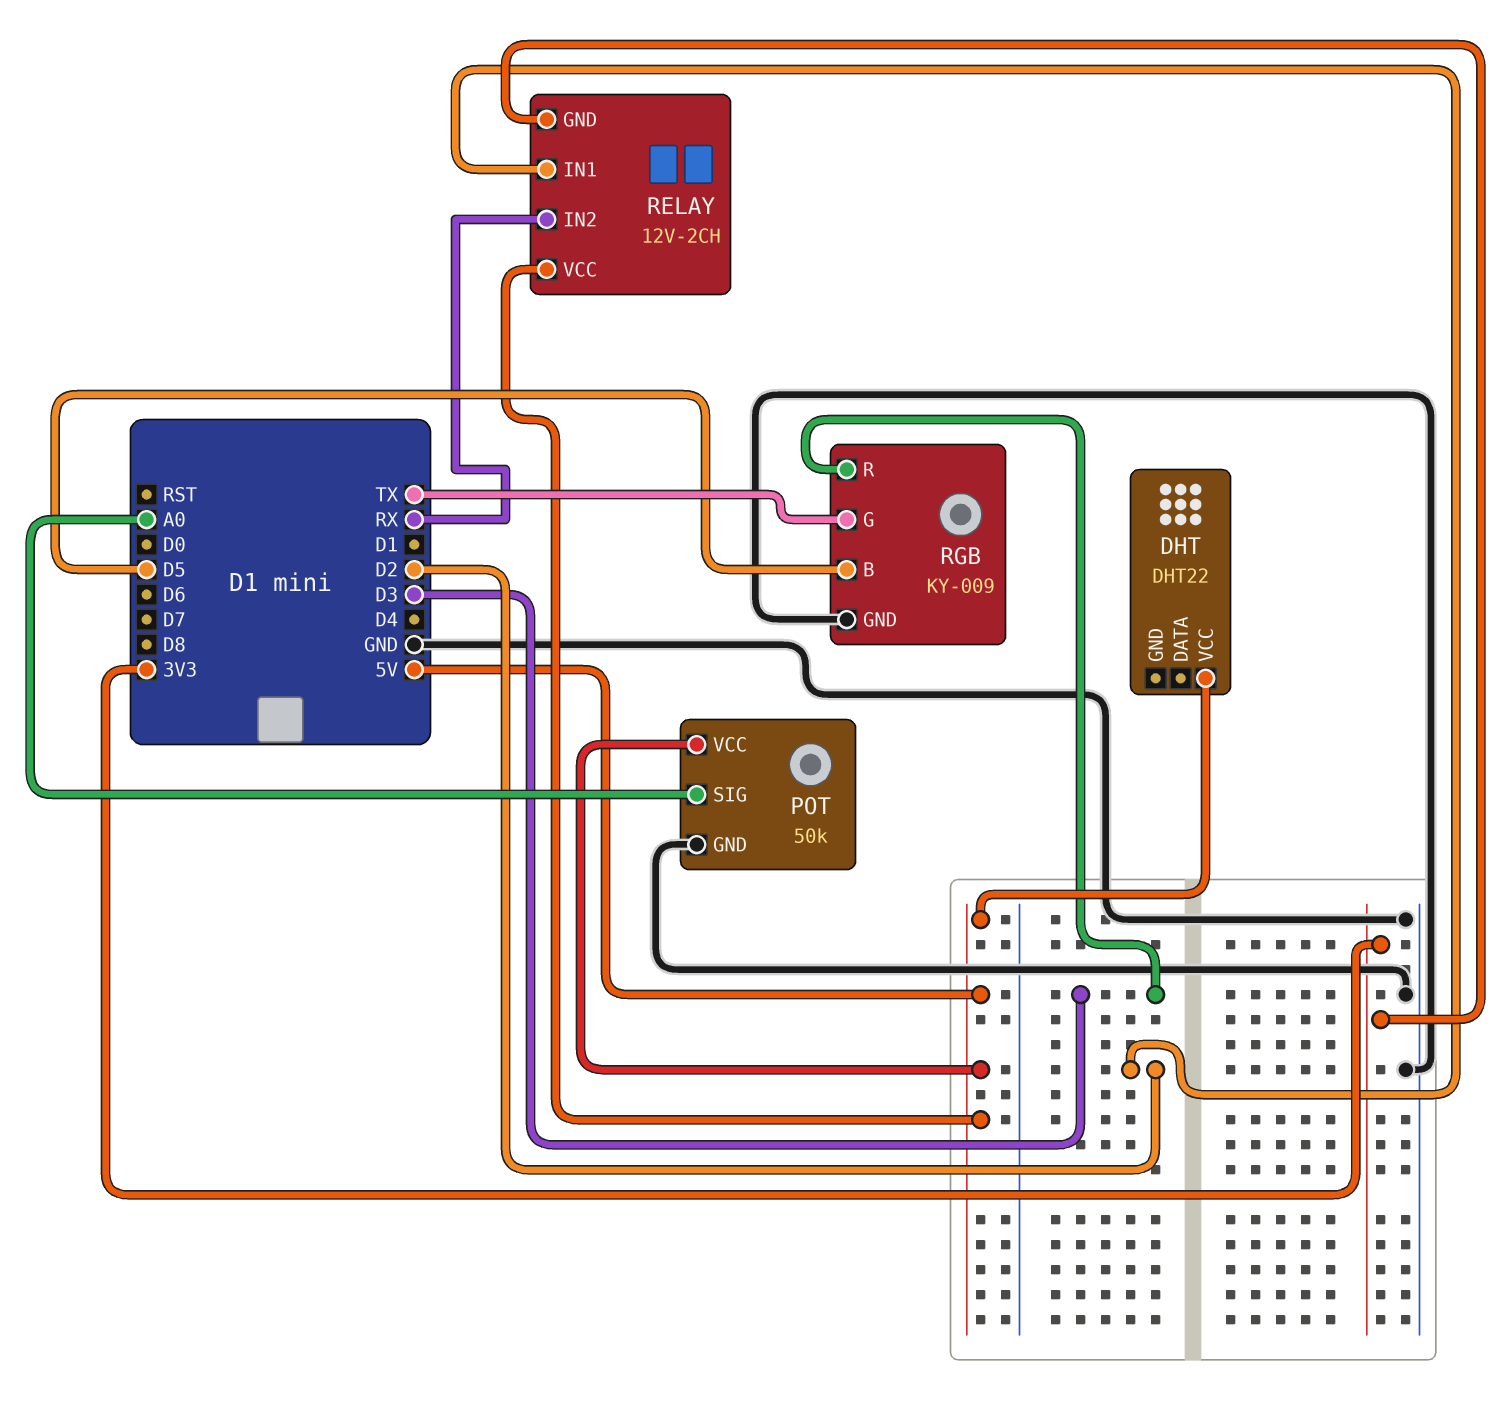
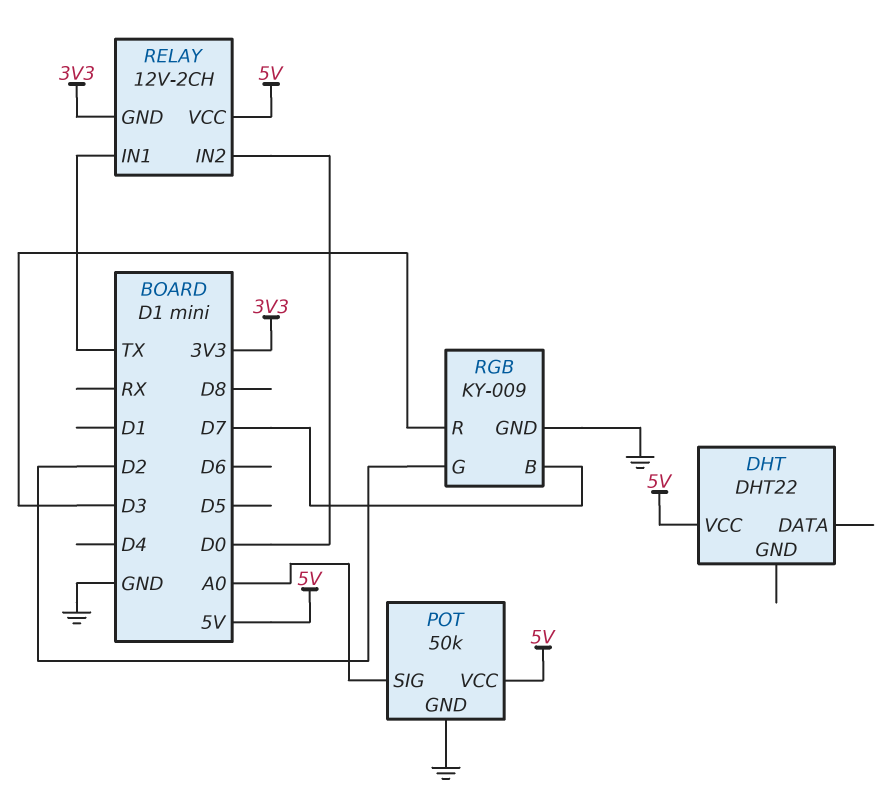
RELAY pin IN1: D2 -> TX
RELAY pin IN2: RX -> D0
RGB pin B: D5 -> D7
RGB pin G: TX -> D2

